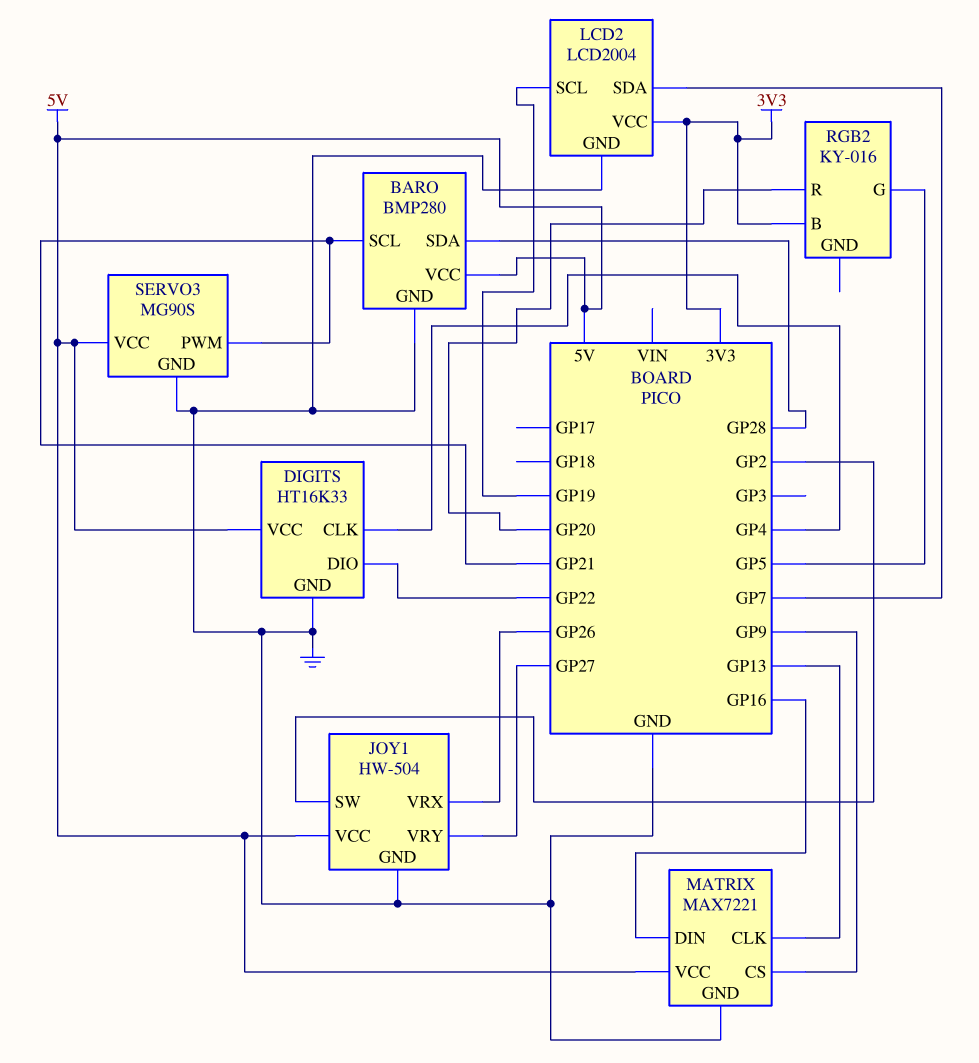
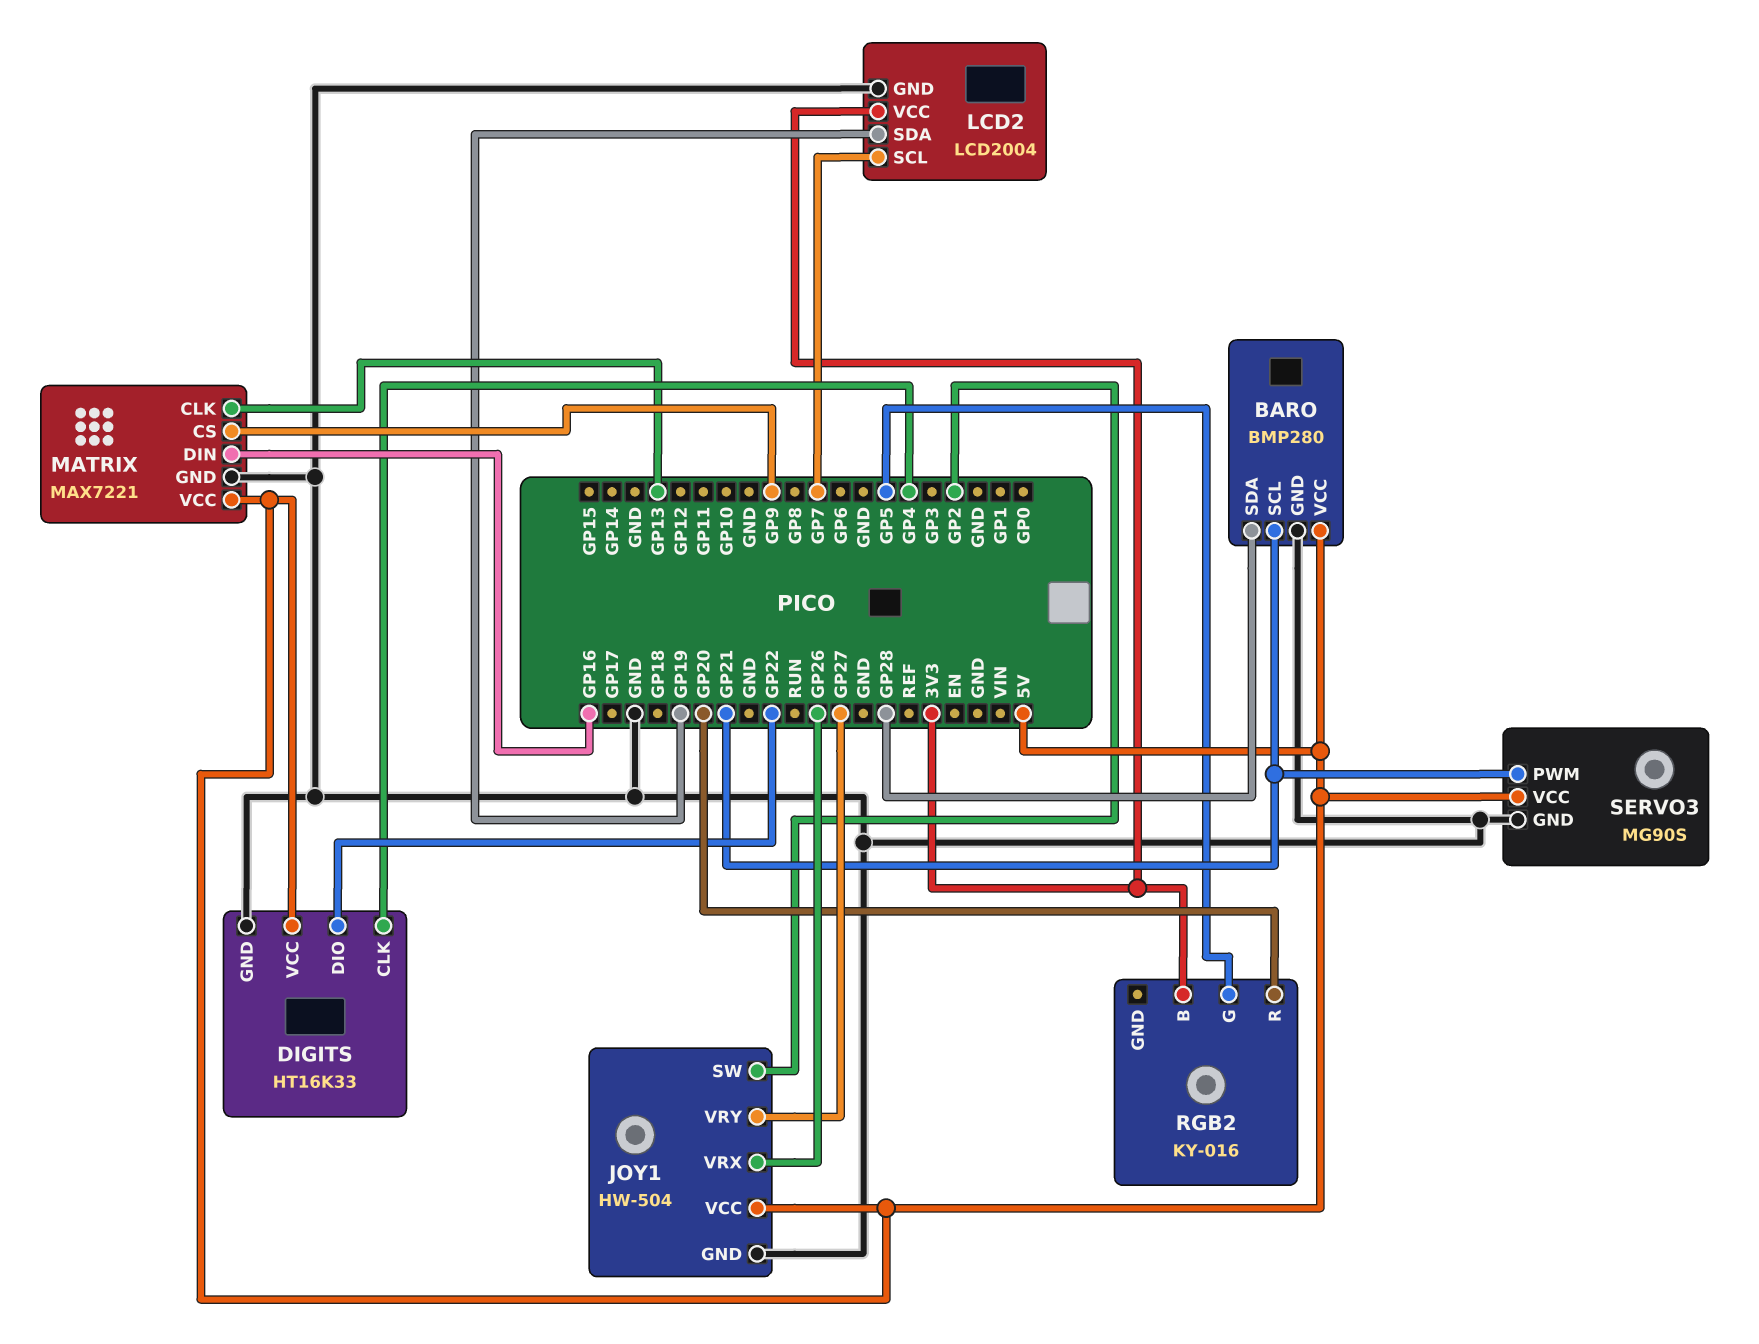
LCD2 pin SCL: GP19 -> GP7
LCD2 pin SDA: GP7 -> GP19

